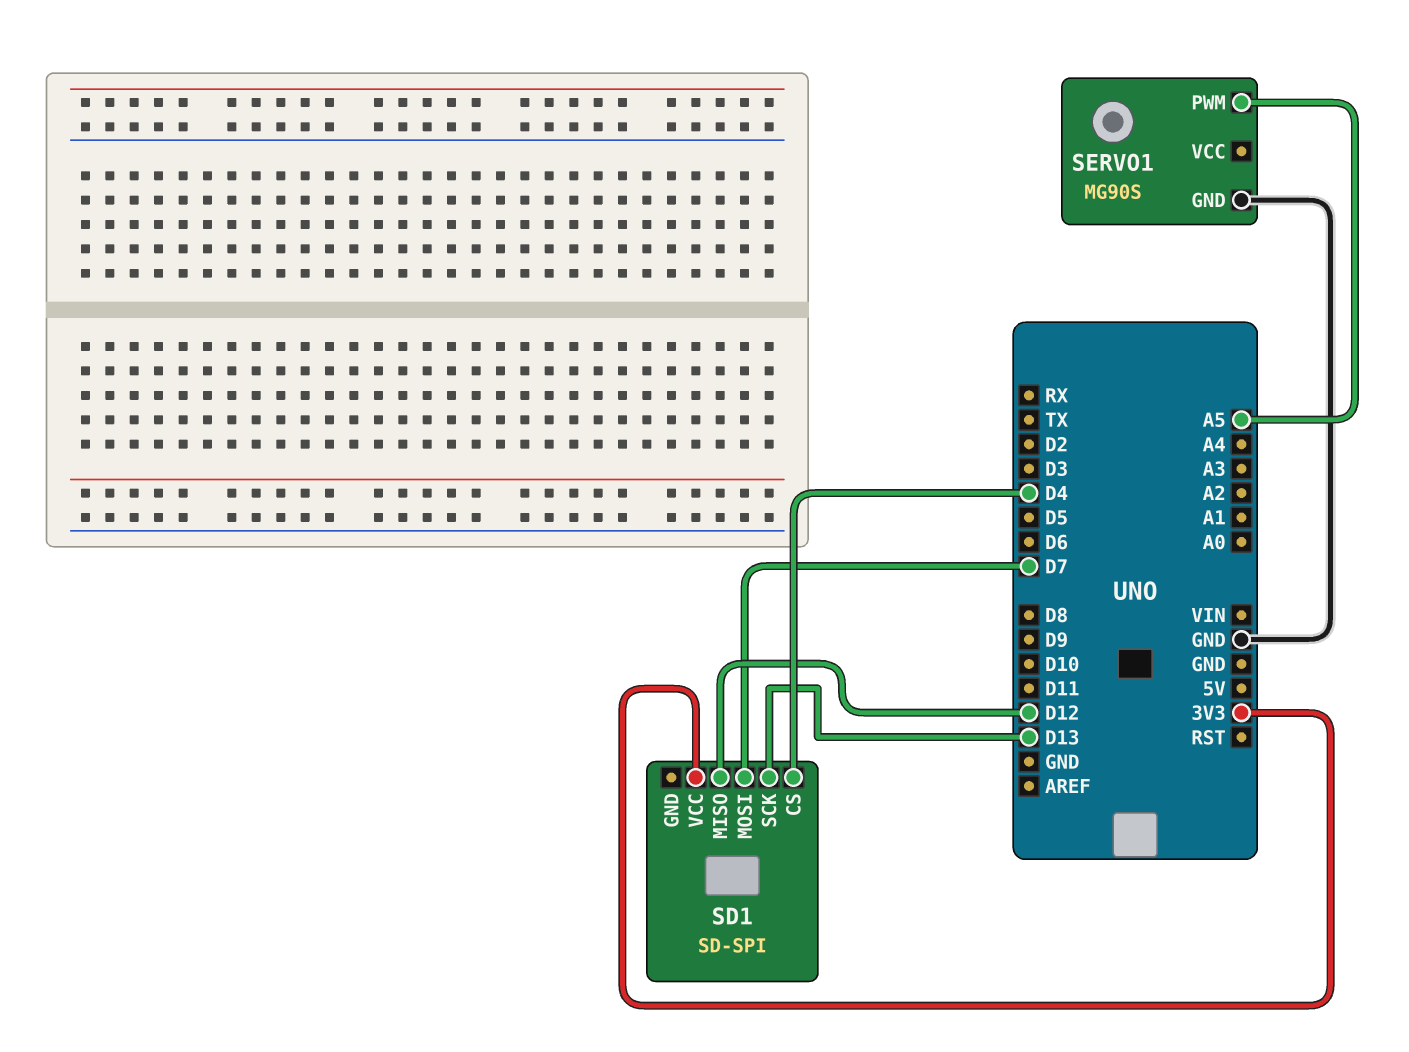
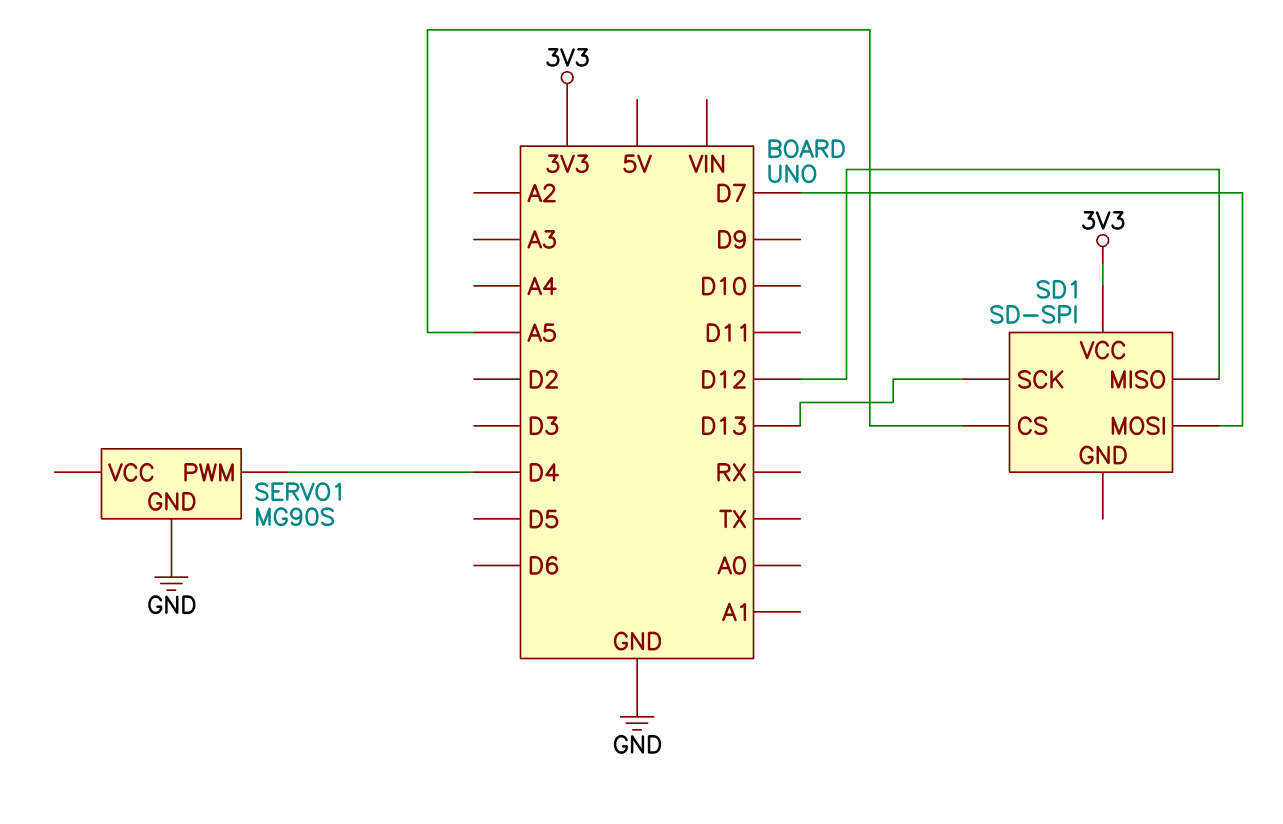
SD1 pin CS: D4 -> A5
SERVO1 pin PWM: A5 -> D4

